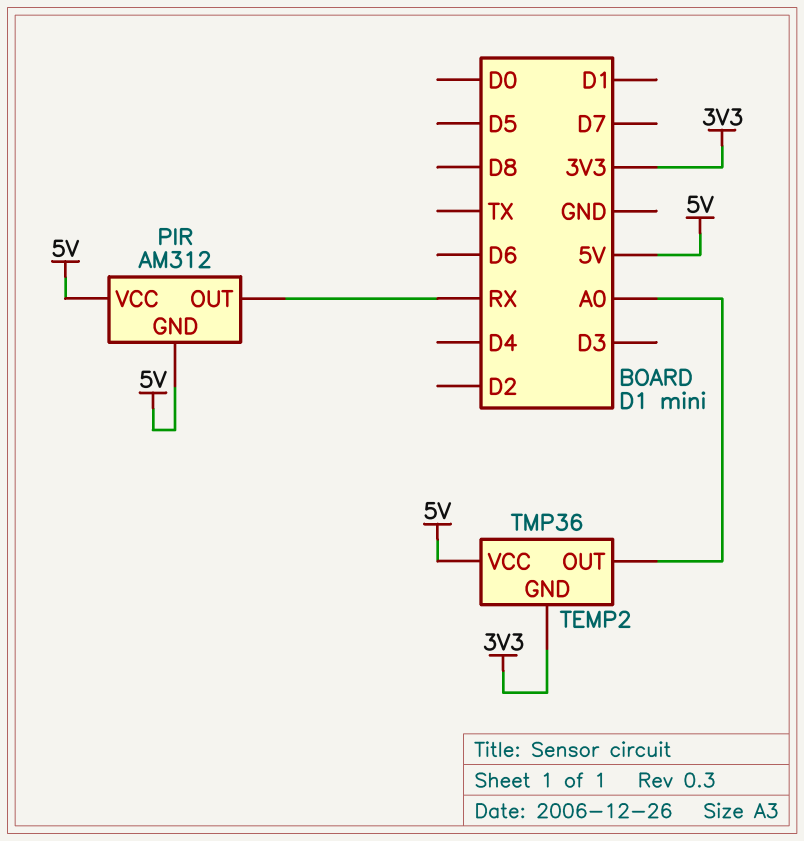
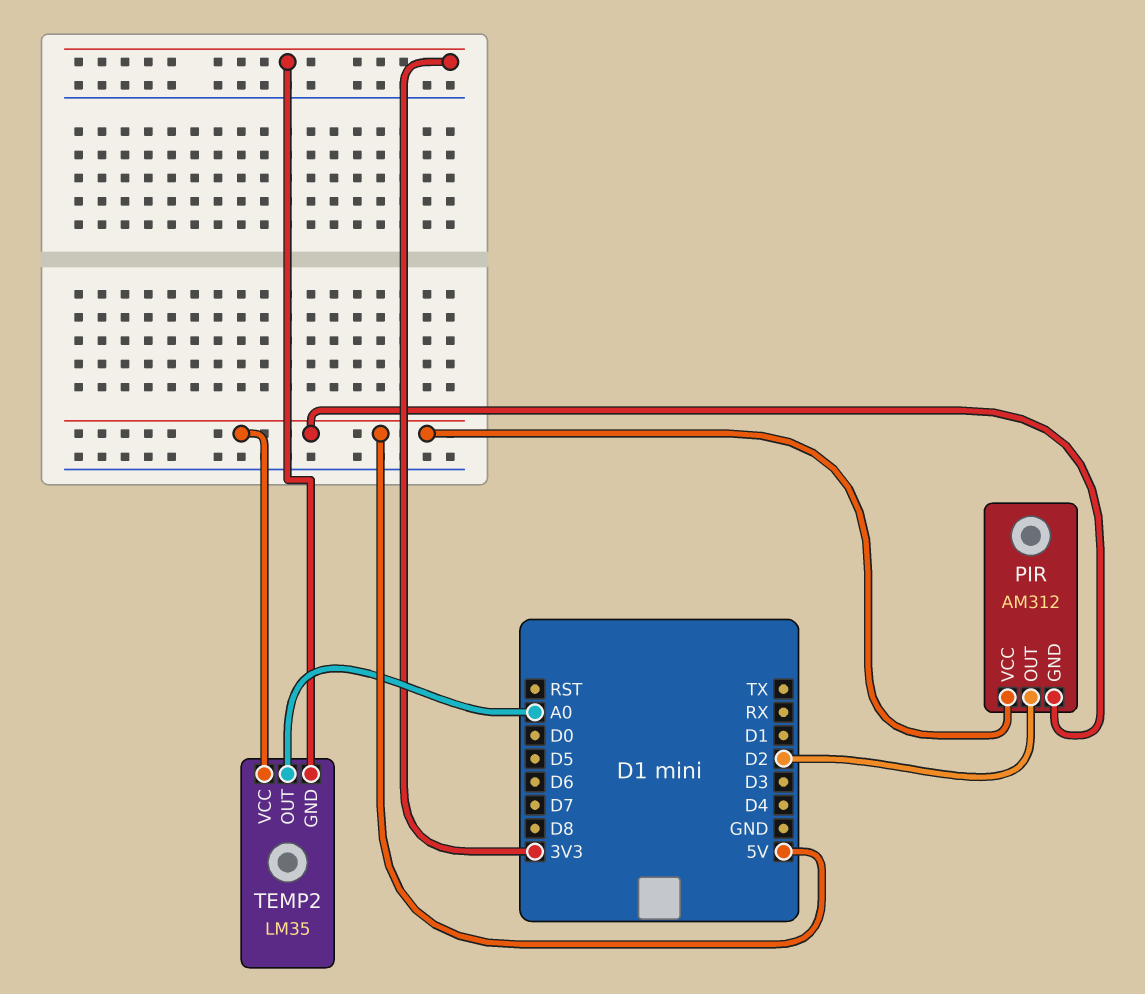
PIR pin OUT: RX -> D2
TEMP2: TMP36 -> LM35

